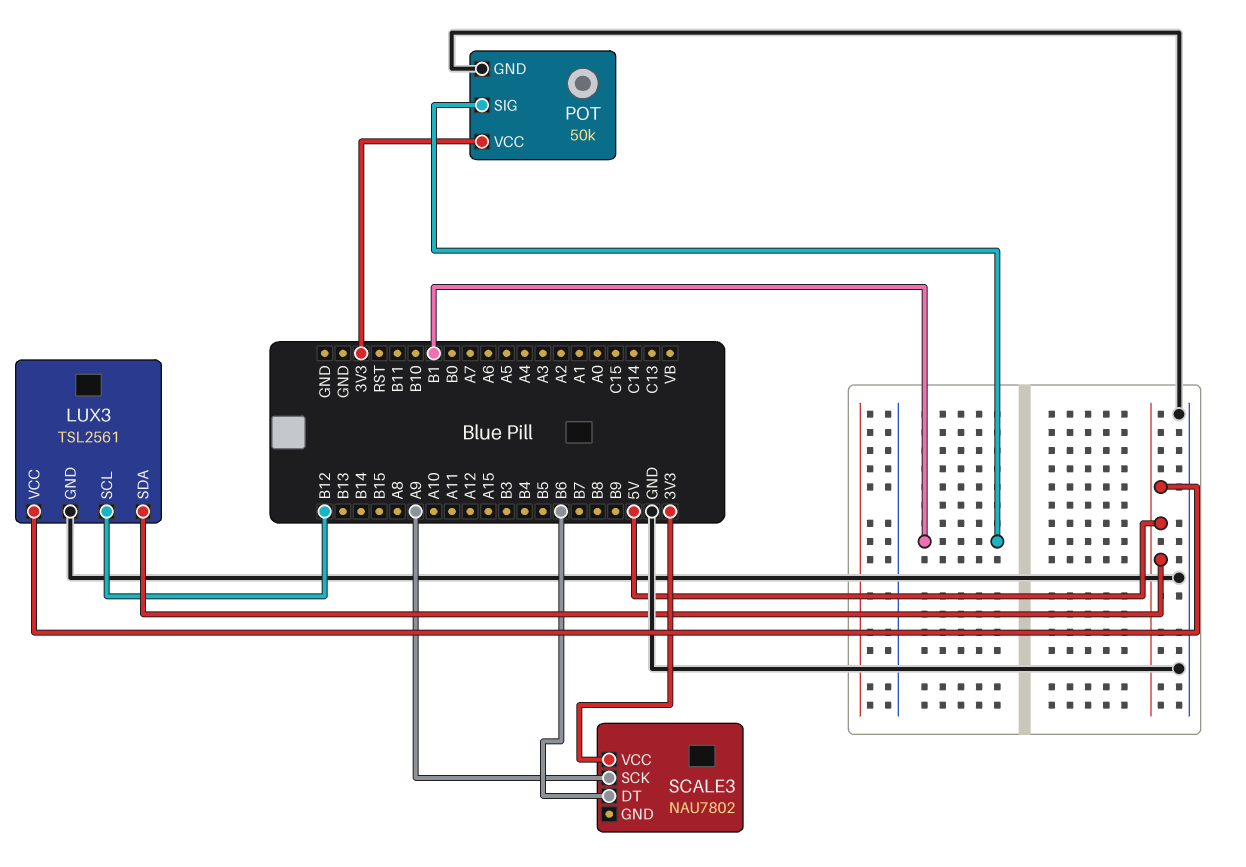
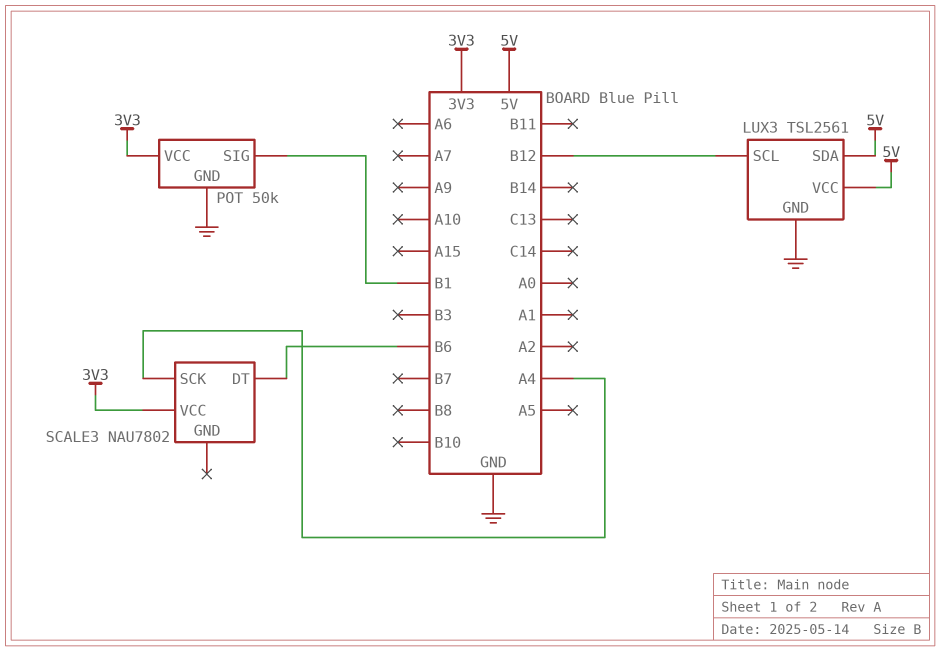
SCALE3 pin SCK: A9 -> A4

